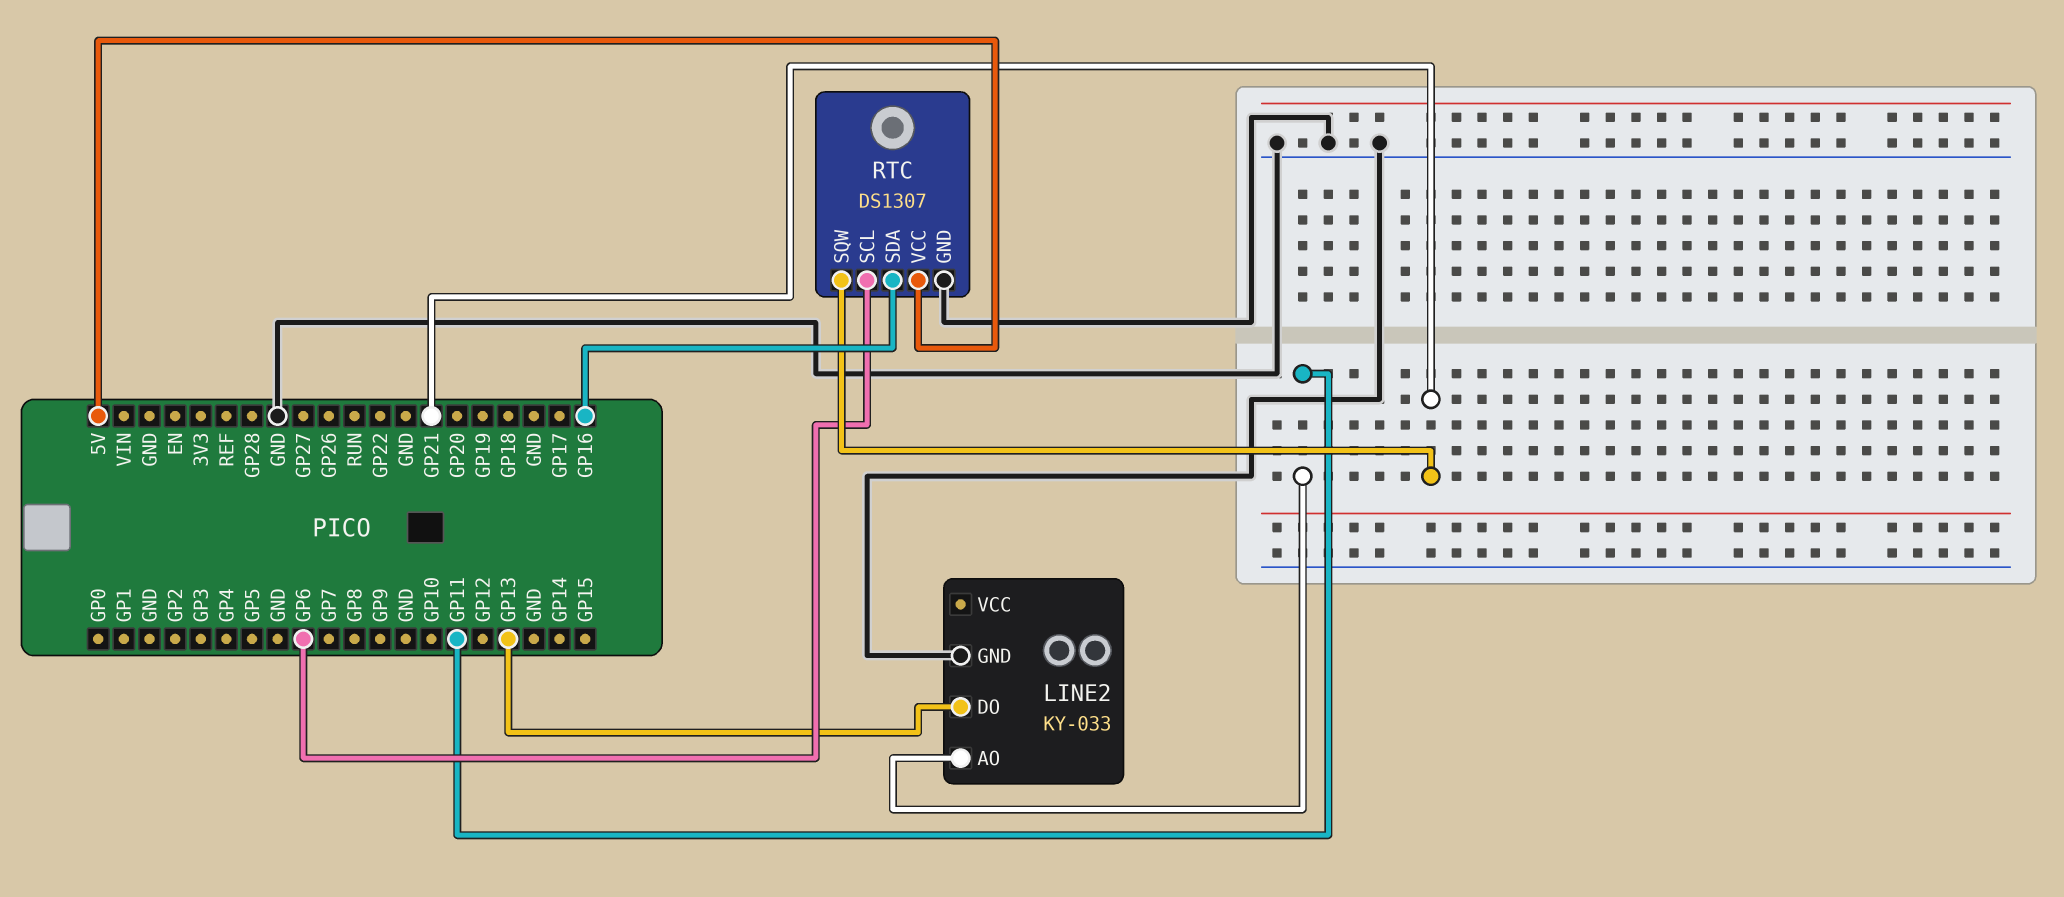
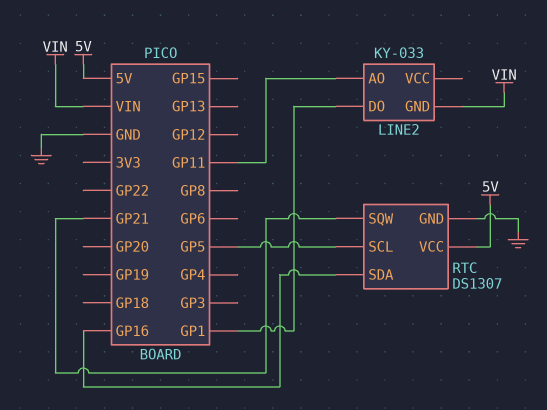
LINE2 pin DO: GP13 -> GP1
LINE2 pin GND: GND -> VIN
RTC pin SCL: GP6 -> GP5

